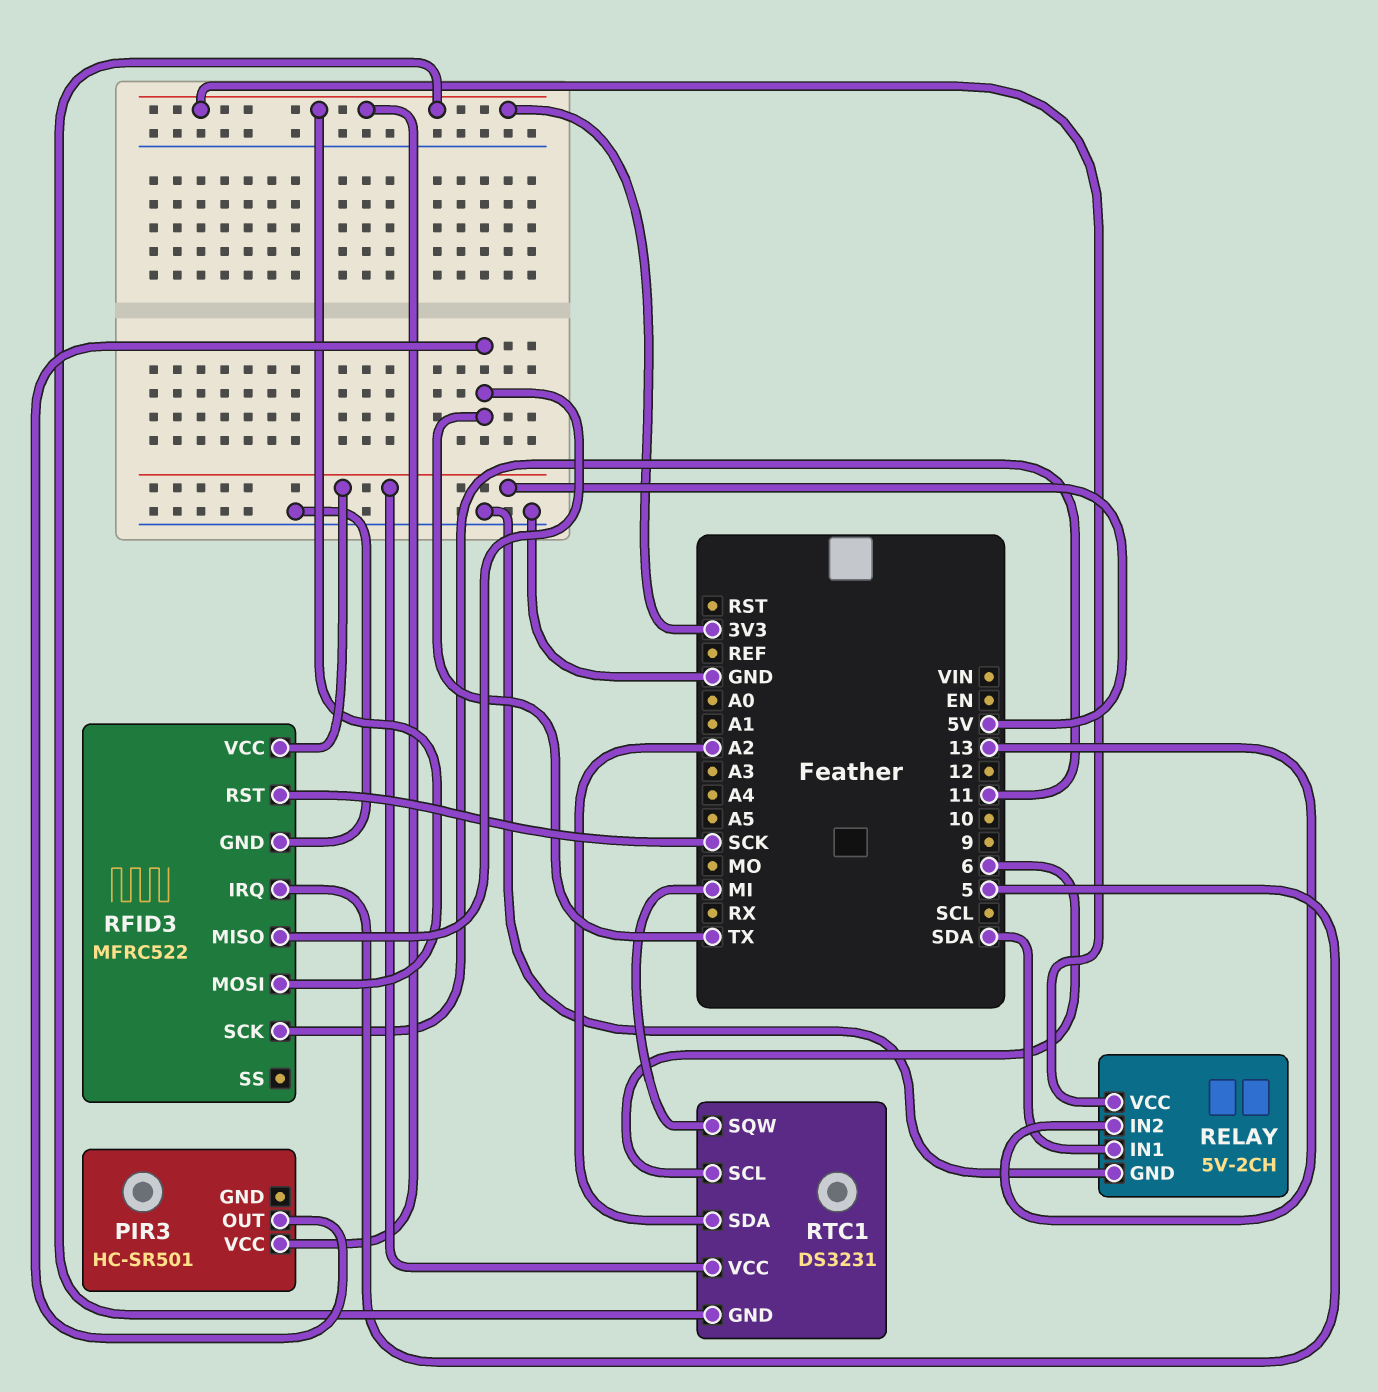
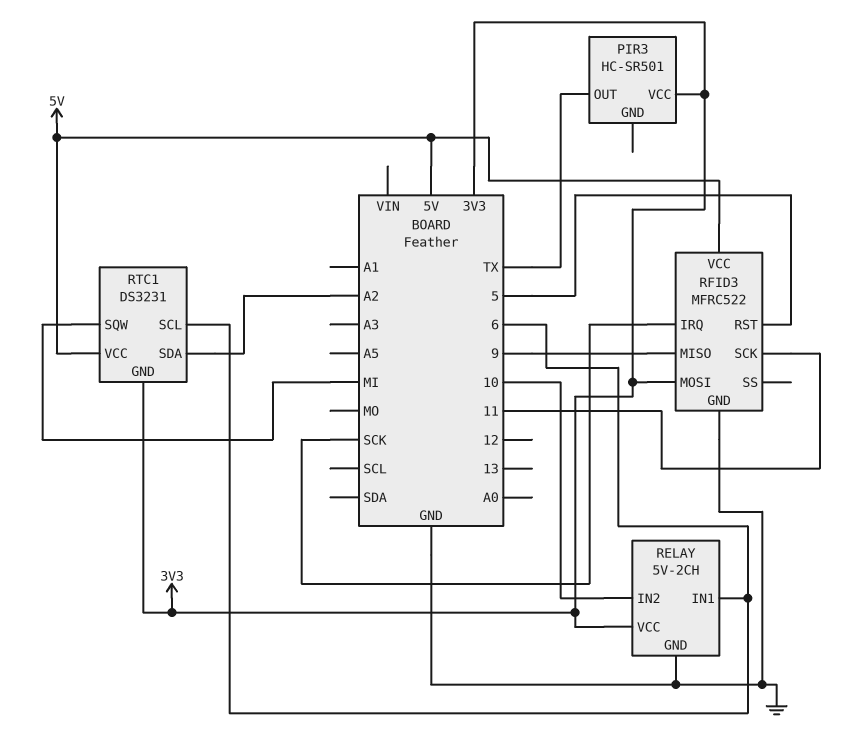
RELAY pin IN1: SDA -> 6
RELAY pin IN2: 13 -> 10
RFID3 pin IRQ: 5 -> SCK
RFID3 pin MISO: TX -> 9
RFID3 pin RST: SCK -> 5

